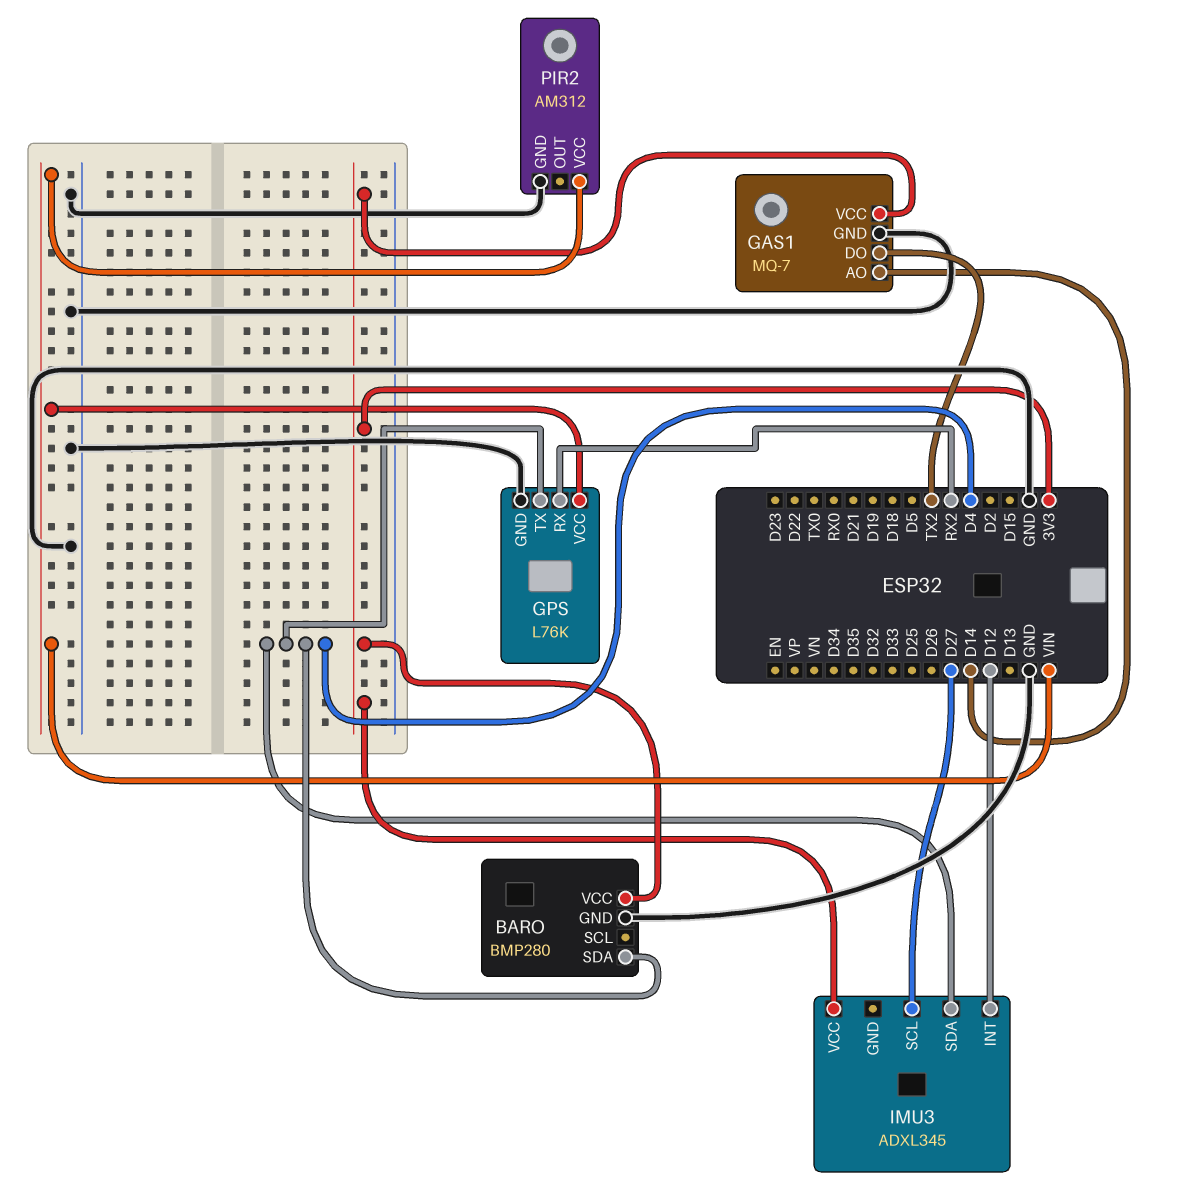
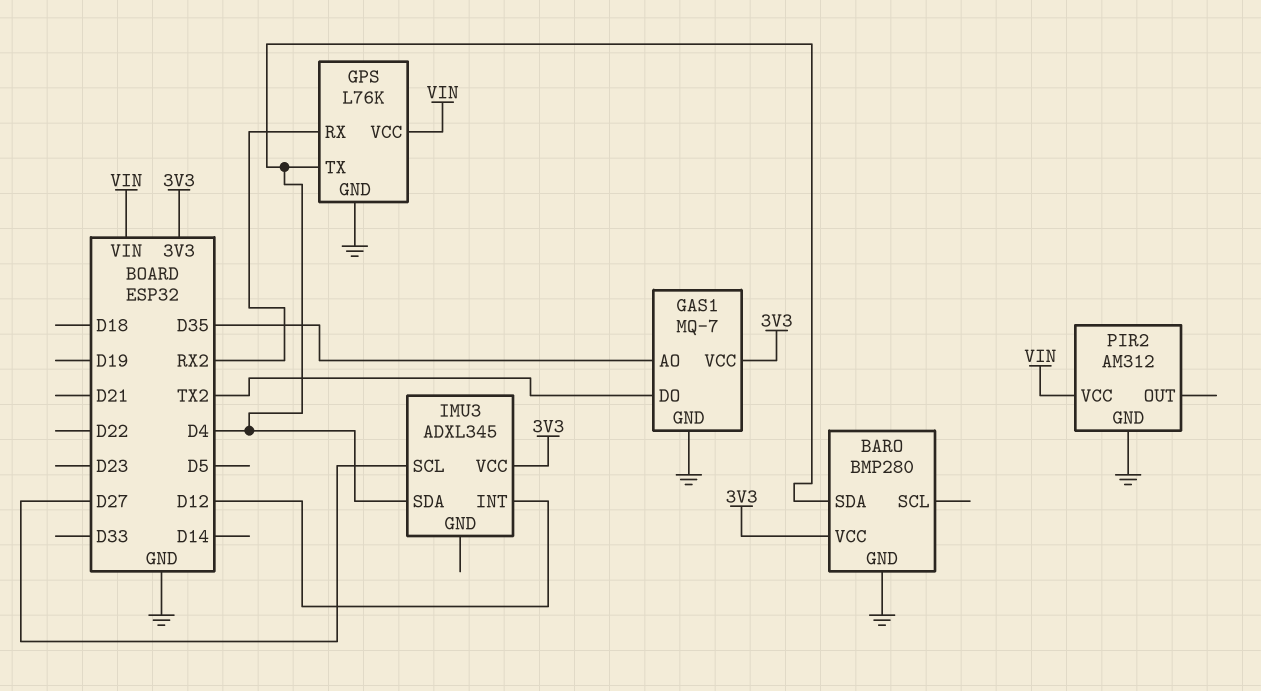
GAS1 pin AO: D14 -> D35

